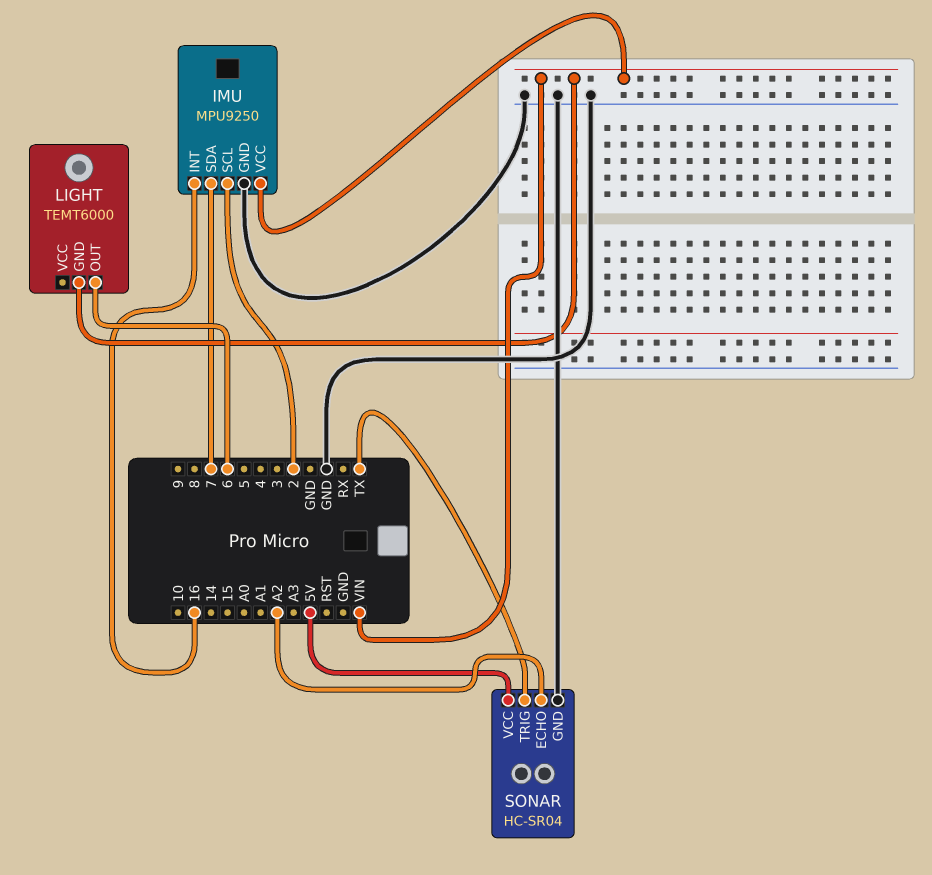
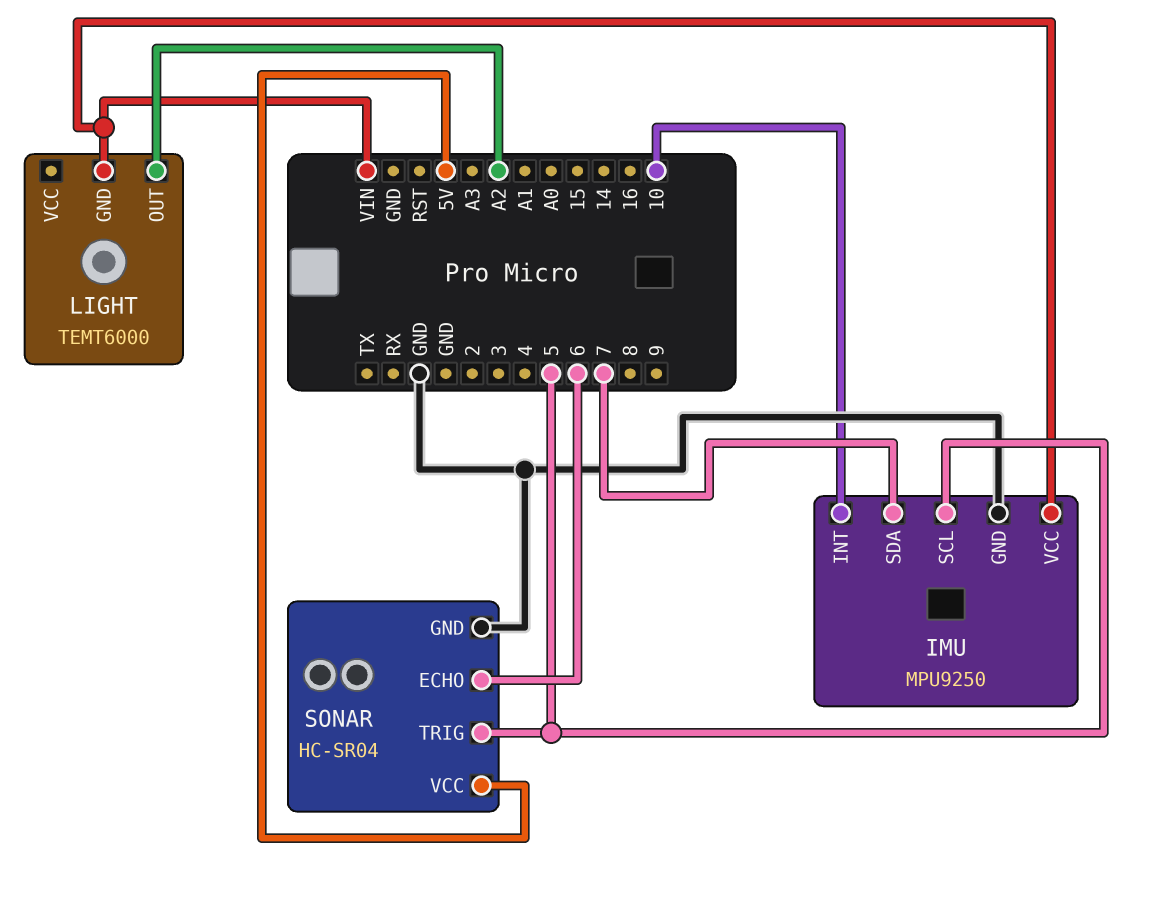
IMU pin INT: 16 -> 10
IMU pin SCL: 2 -> 5
LIGHT pin OUT: 6 -> A2
SONAR pin ECHO: A2 -> 6
SONAR pin TRIG: TX -> 5

